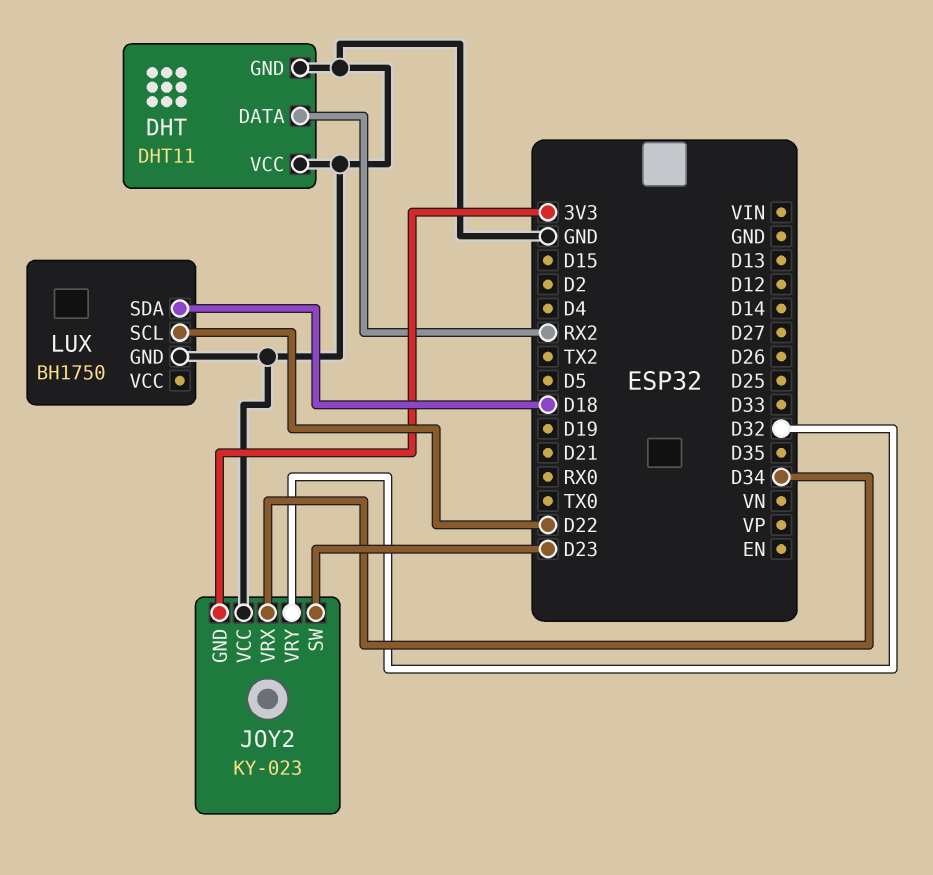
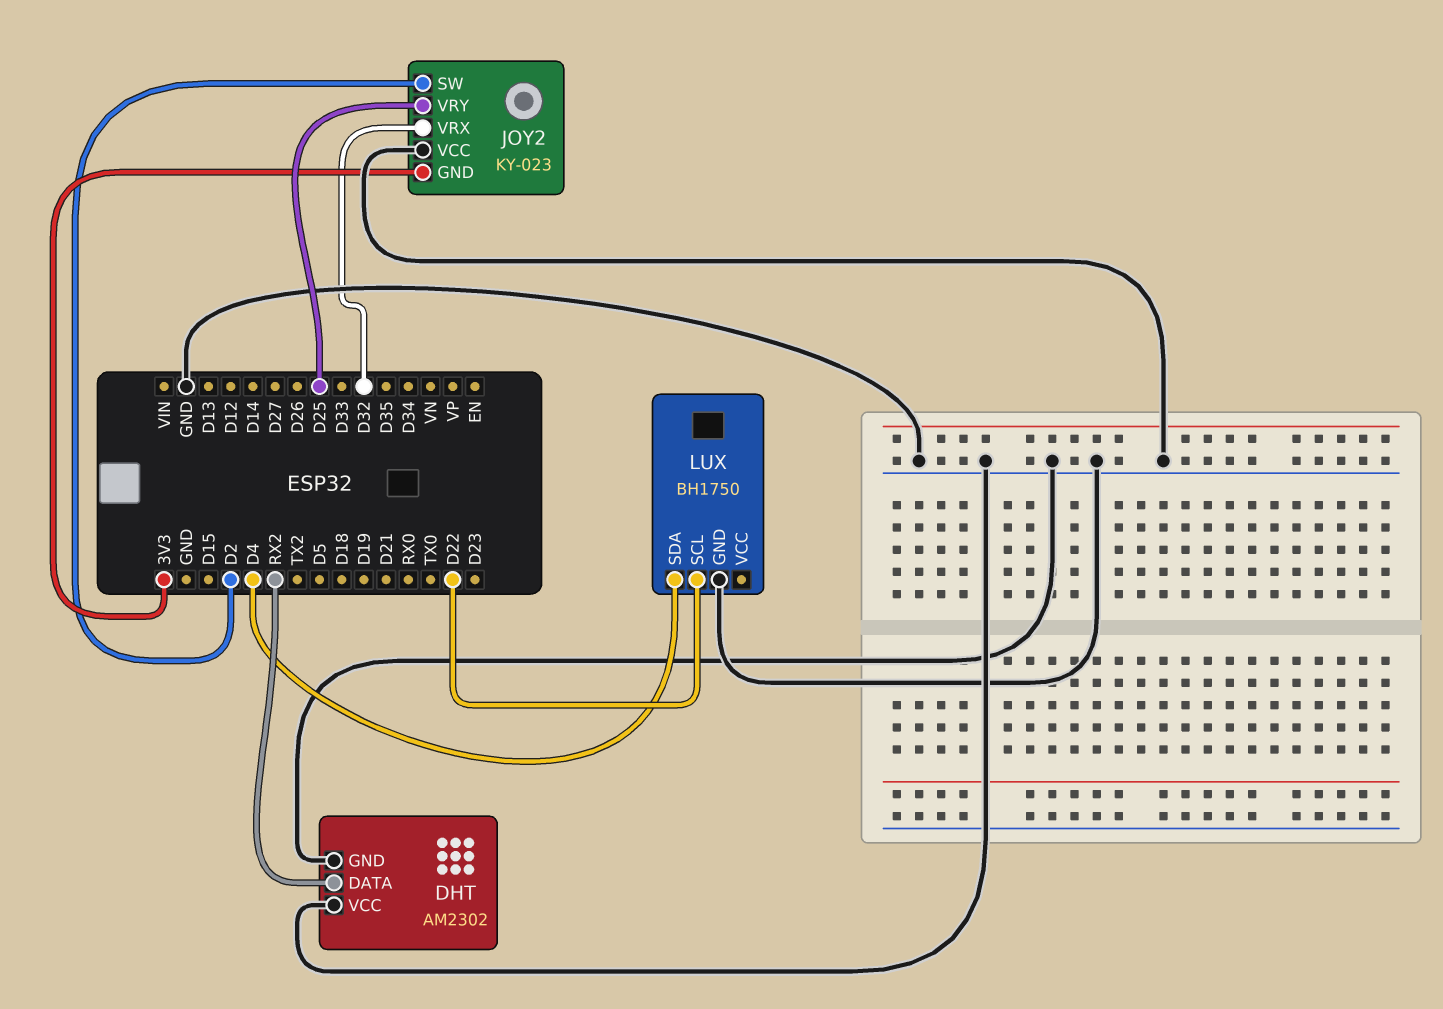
DHT: DHT11 -> AM2302
JOY2 pin SW: D23 -> D2
JOY2 pin VRX: D34 -> D32
JOY2 pin VRY: D32 -> D25
LUX pin SDA: D18 -> D4

